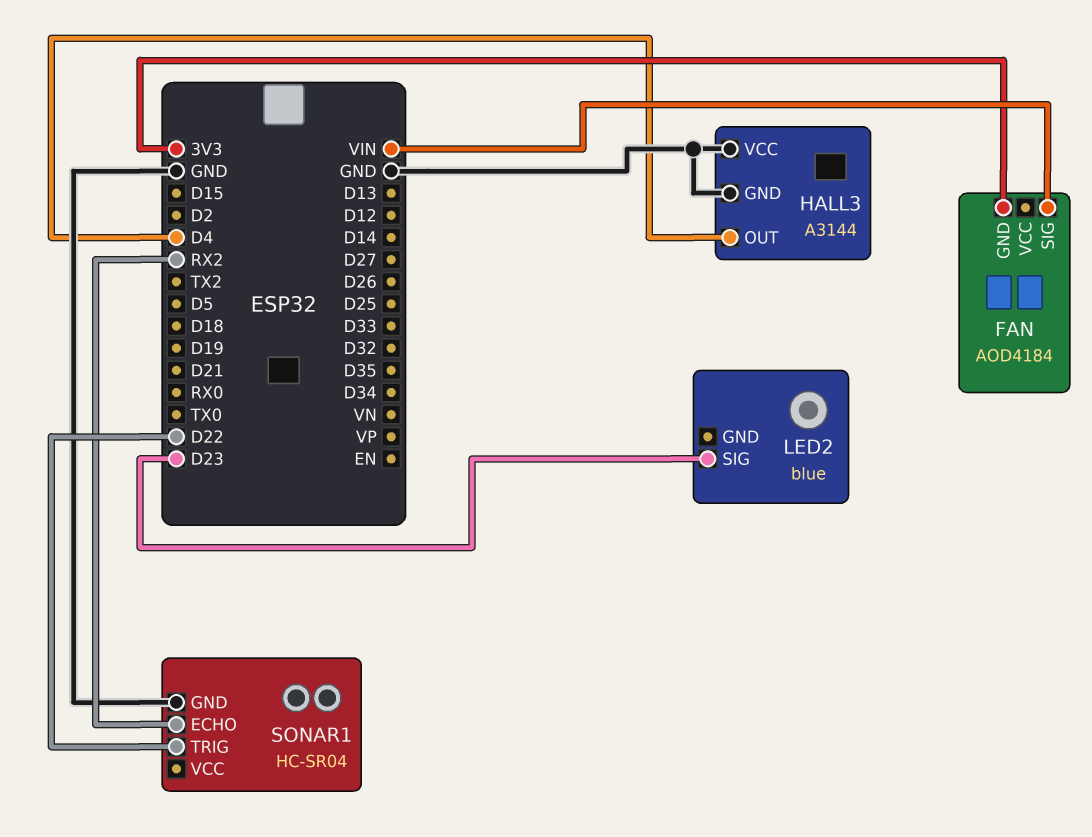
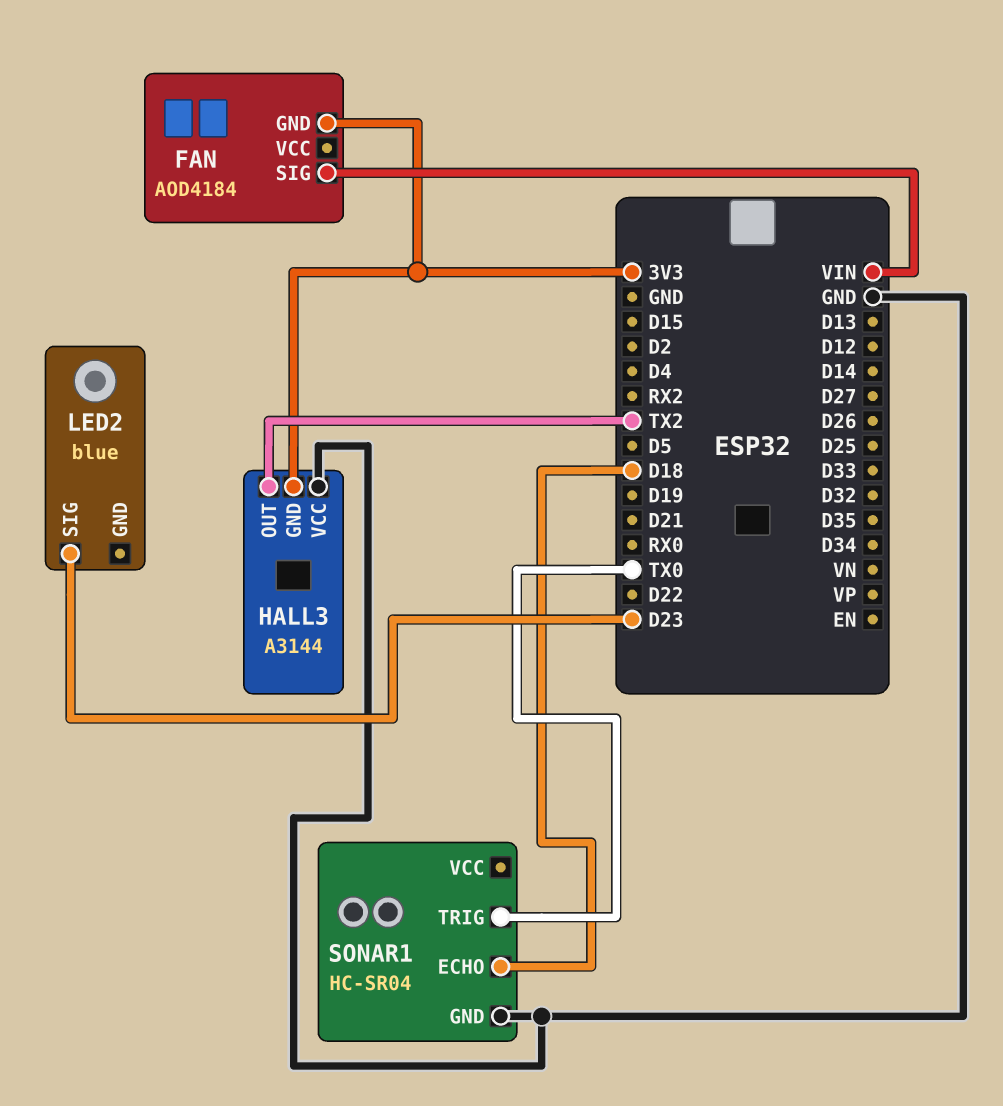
HALL3 pin GND: GND -> 3V3
HALL3 pin OUT: D4 -> TX2
SONAR1 pin ECHO: RX2 -> D18
SONAR1 pin TRIG: D22 -> TX0

